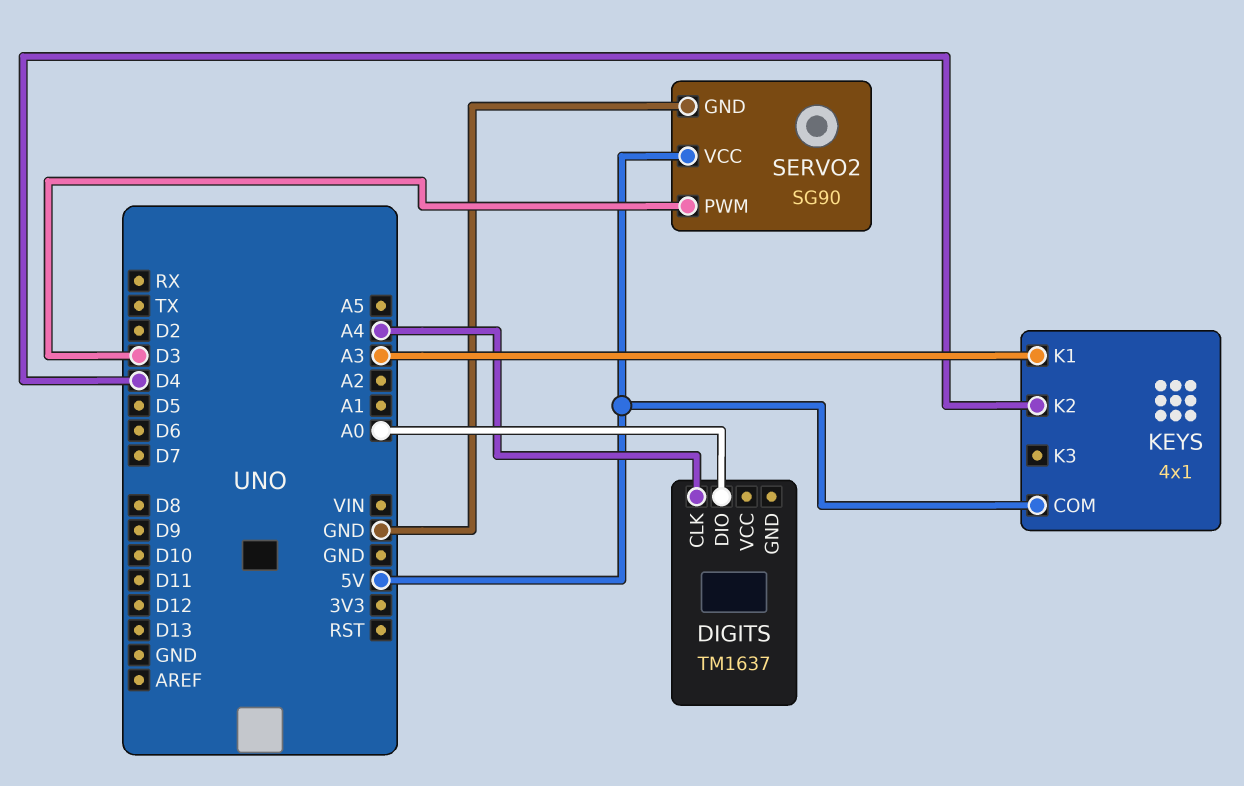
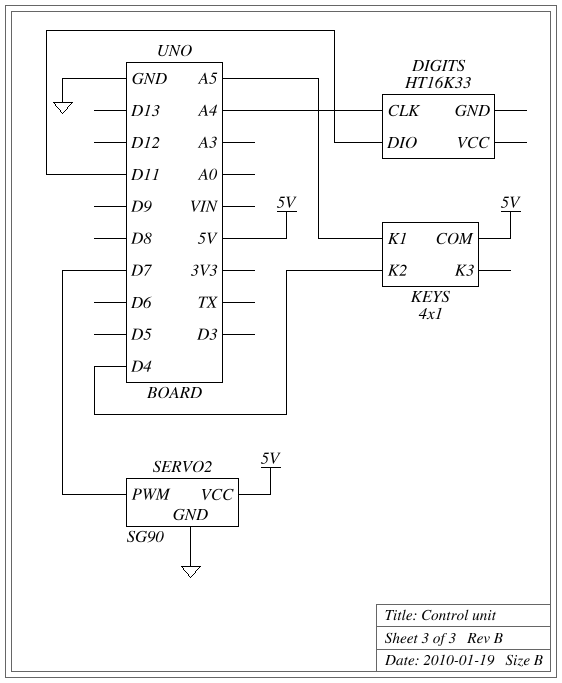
DIGITS: TM1637 -> HT16K33
DIGITS pin DIO: A0 -> D11
KEYS pin K1: A3 -> A5
SERVO2 pin PWM: D3 -> D7

